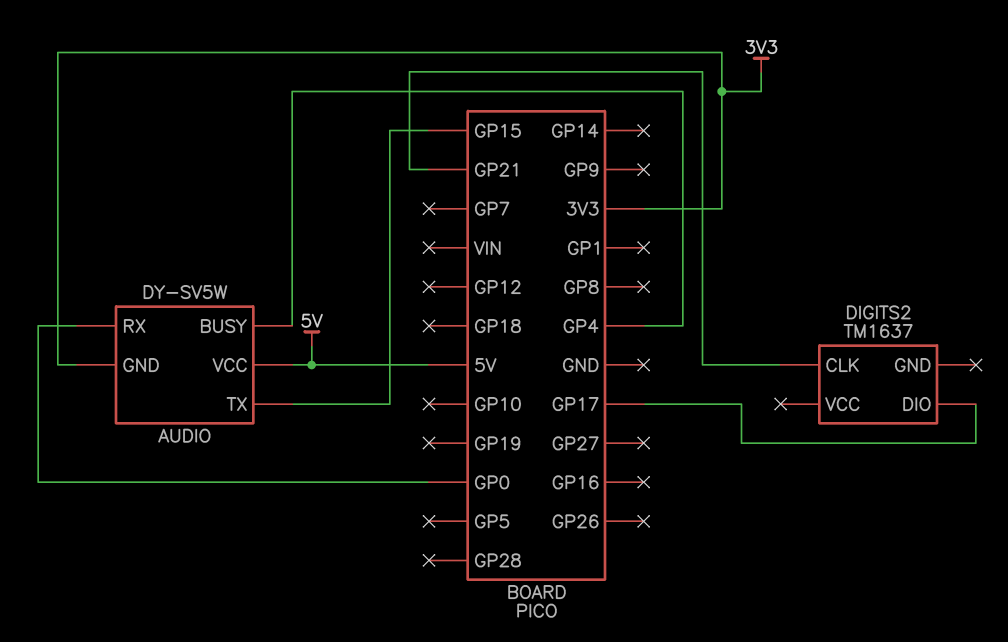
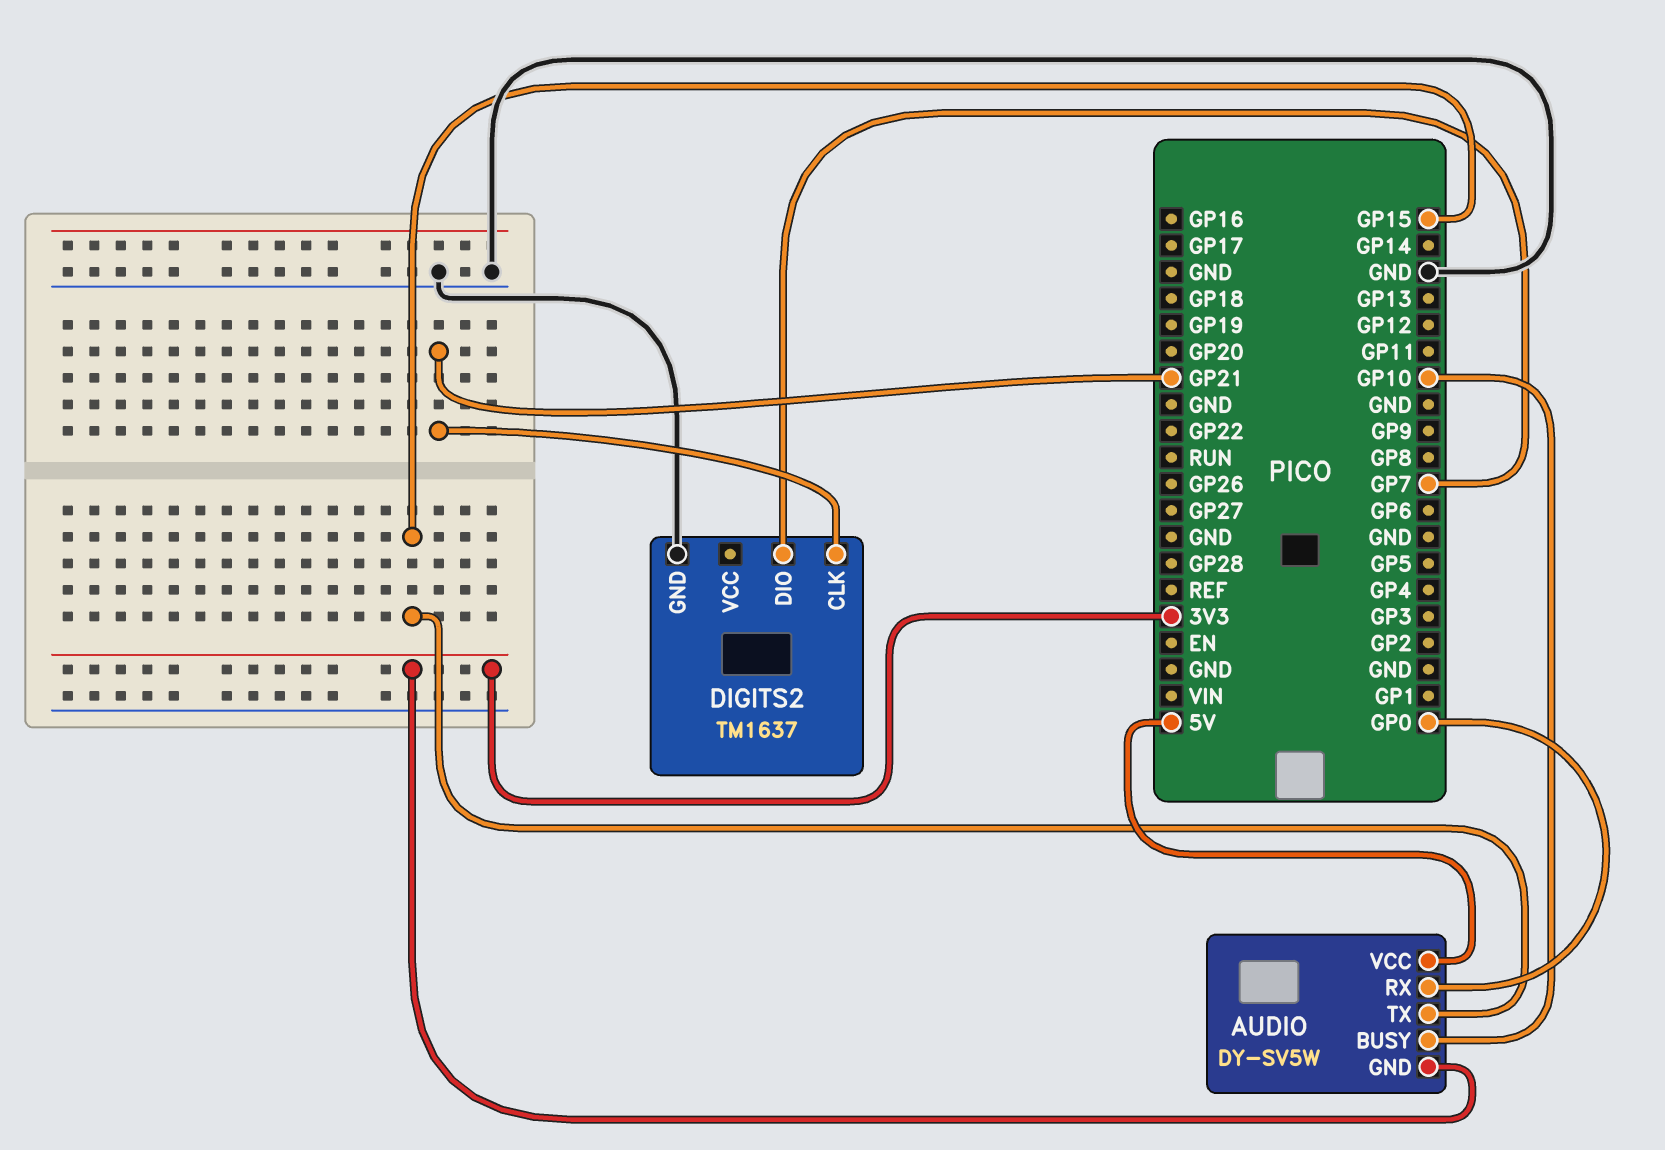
AUDIO pin BUSY: GP4 -> GP10
DIGITS2 pin DIO: GP17 -> GP7
DIGITS2 pin GND: none -> GND

